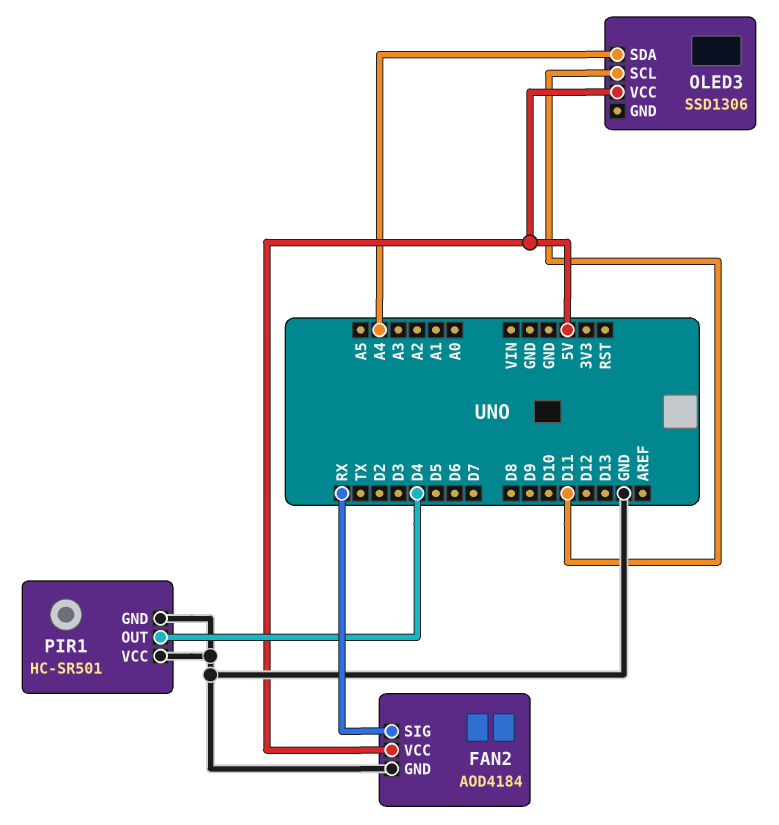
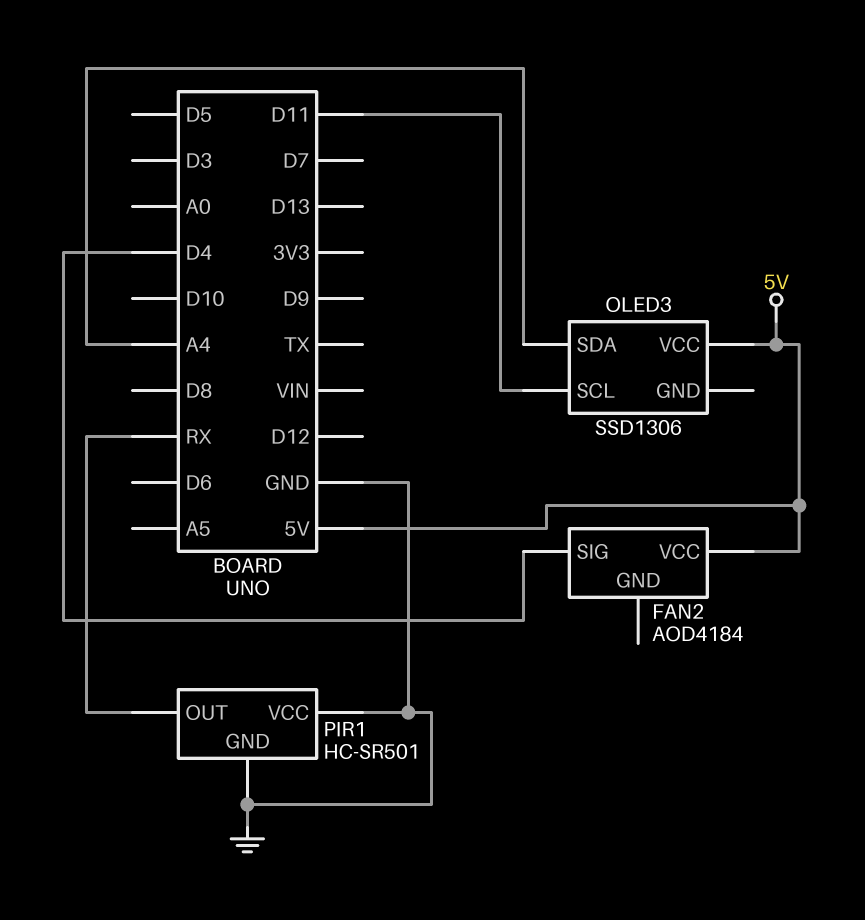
FAN2 pin GND: GND -> none
FAN2 pin SIG: RX -> D4
PIR1 pin OUT: D4 -> RX

